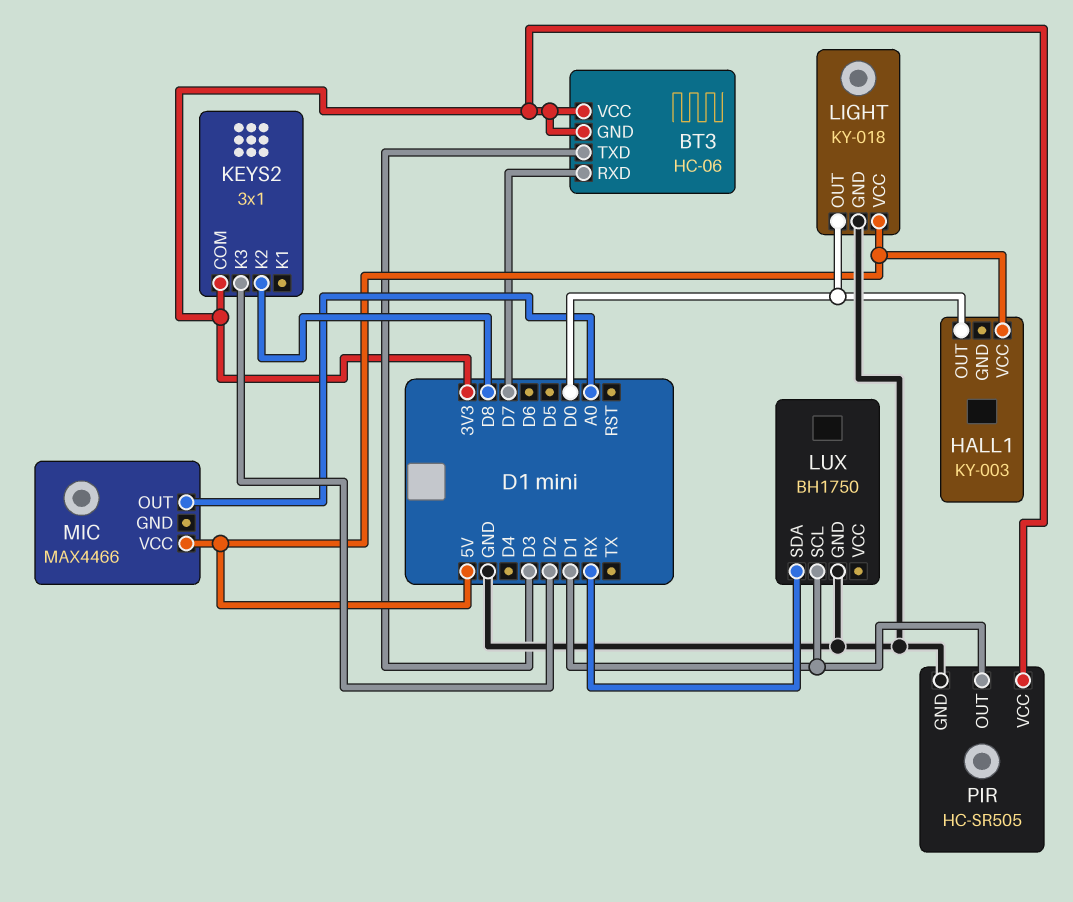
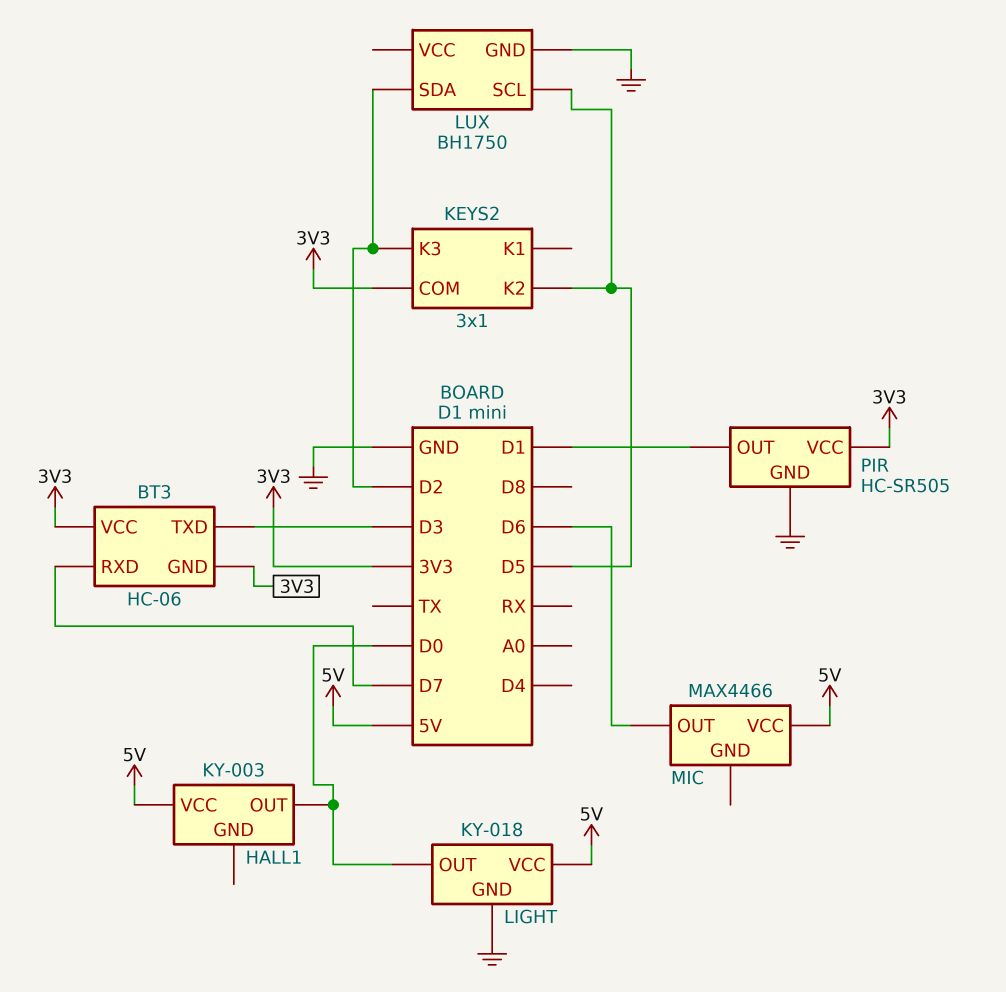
KEYS2 pin K2: D8 -> D5
LUX pin SCL: D1 -> D5
LUX pin SDA: RX -> D2
MIC pin OUT: A0 -> D6

